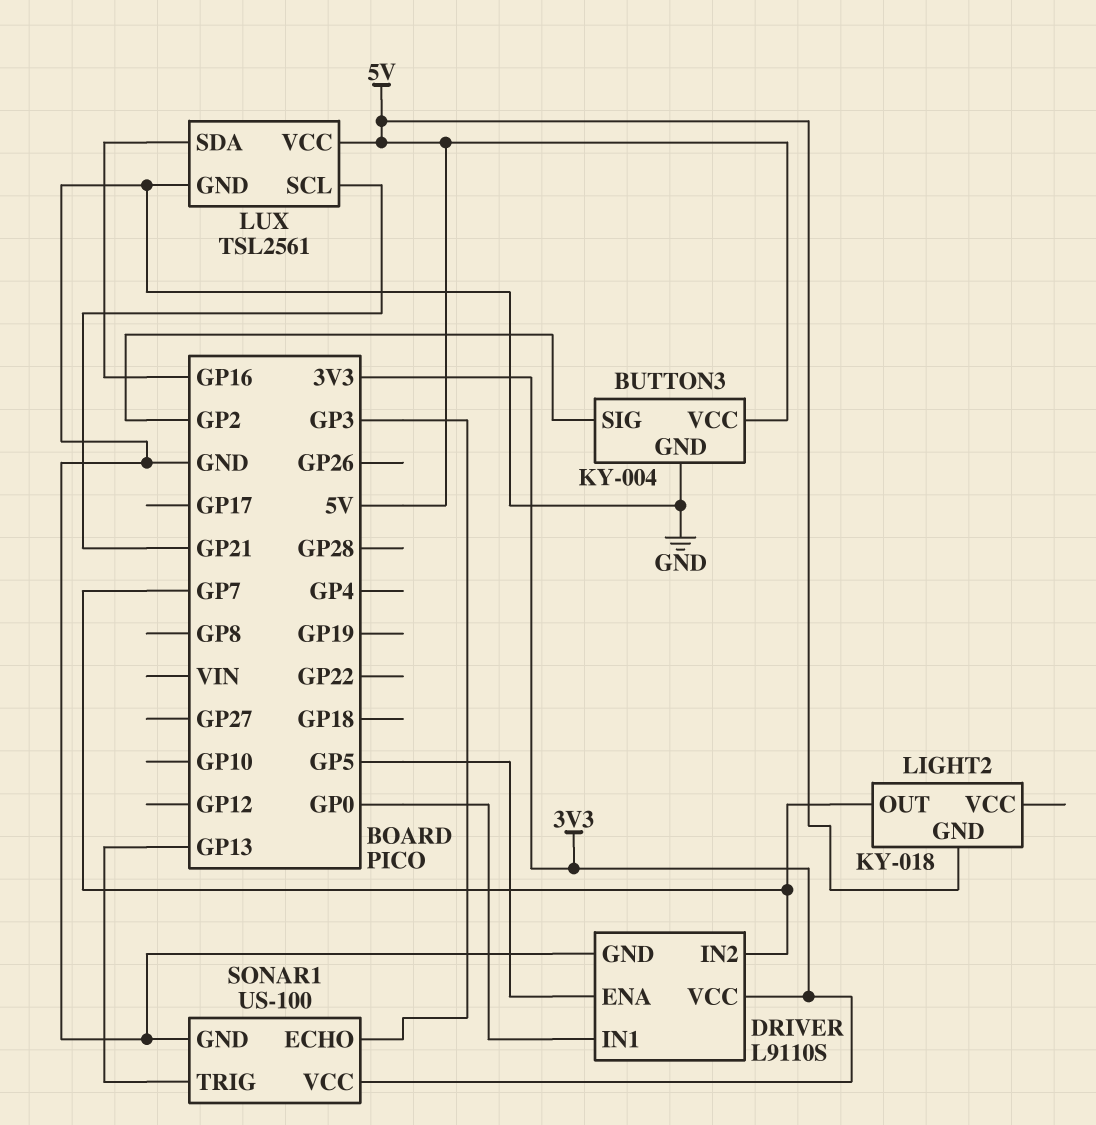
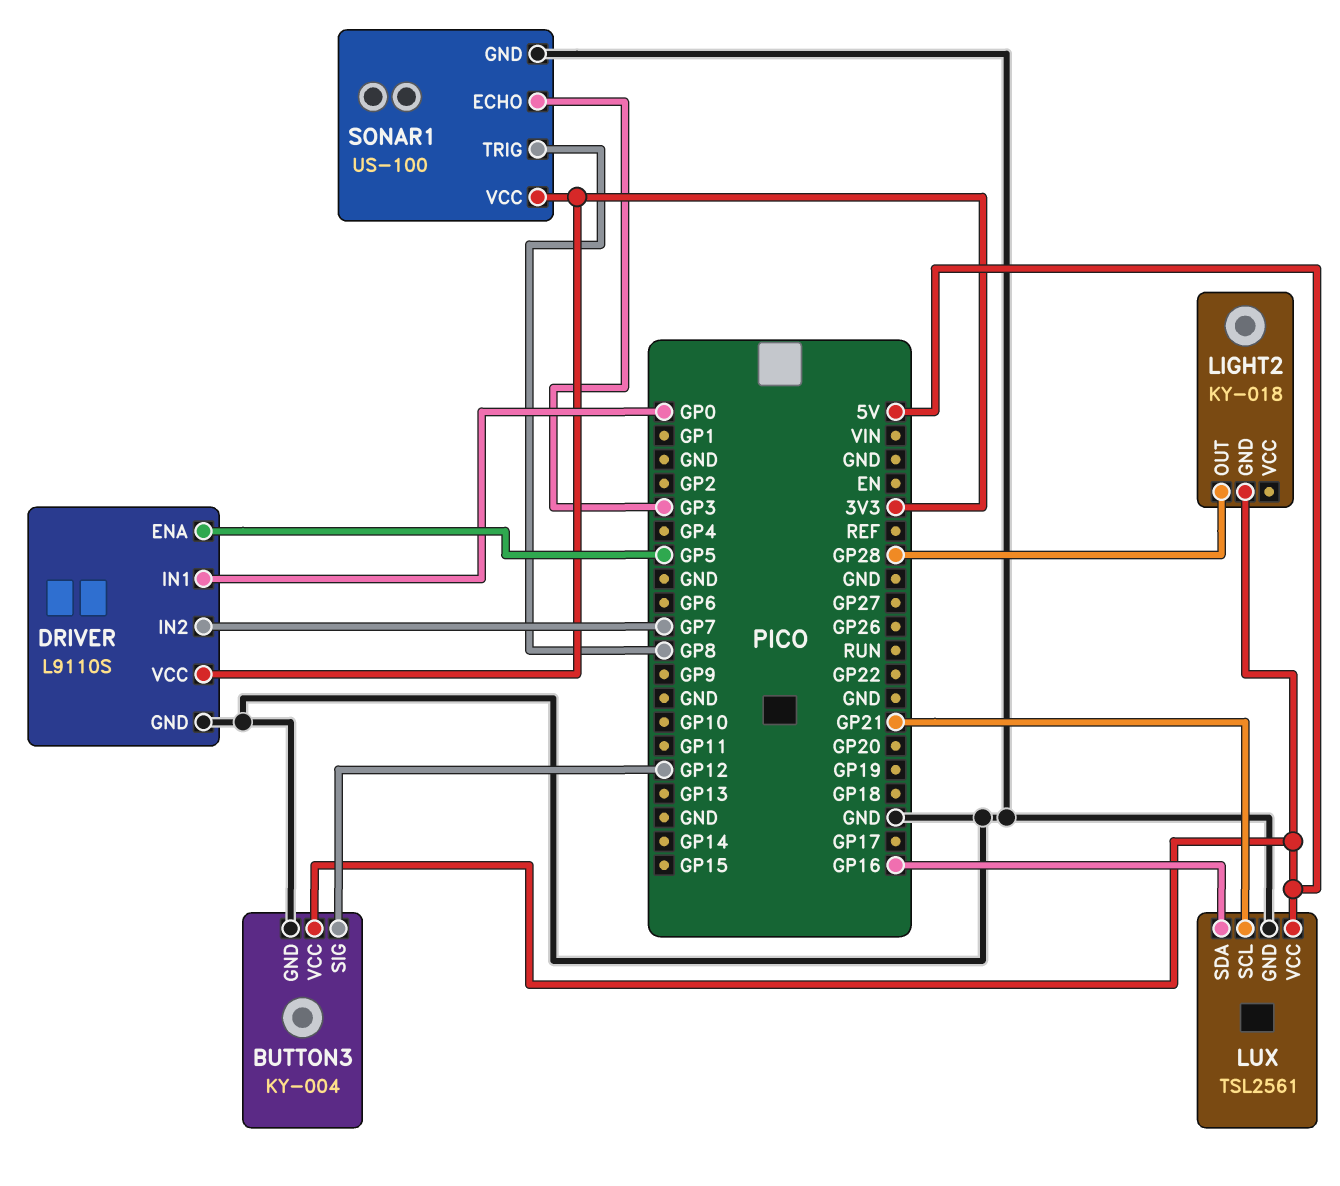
BUTTON3 pin SIG: GP2 -> GP12
LIGHT2 pin OUT: GP7 -> GP28
SONAR1 pin TRIG: GP13 -> GP8

